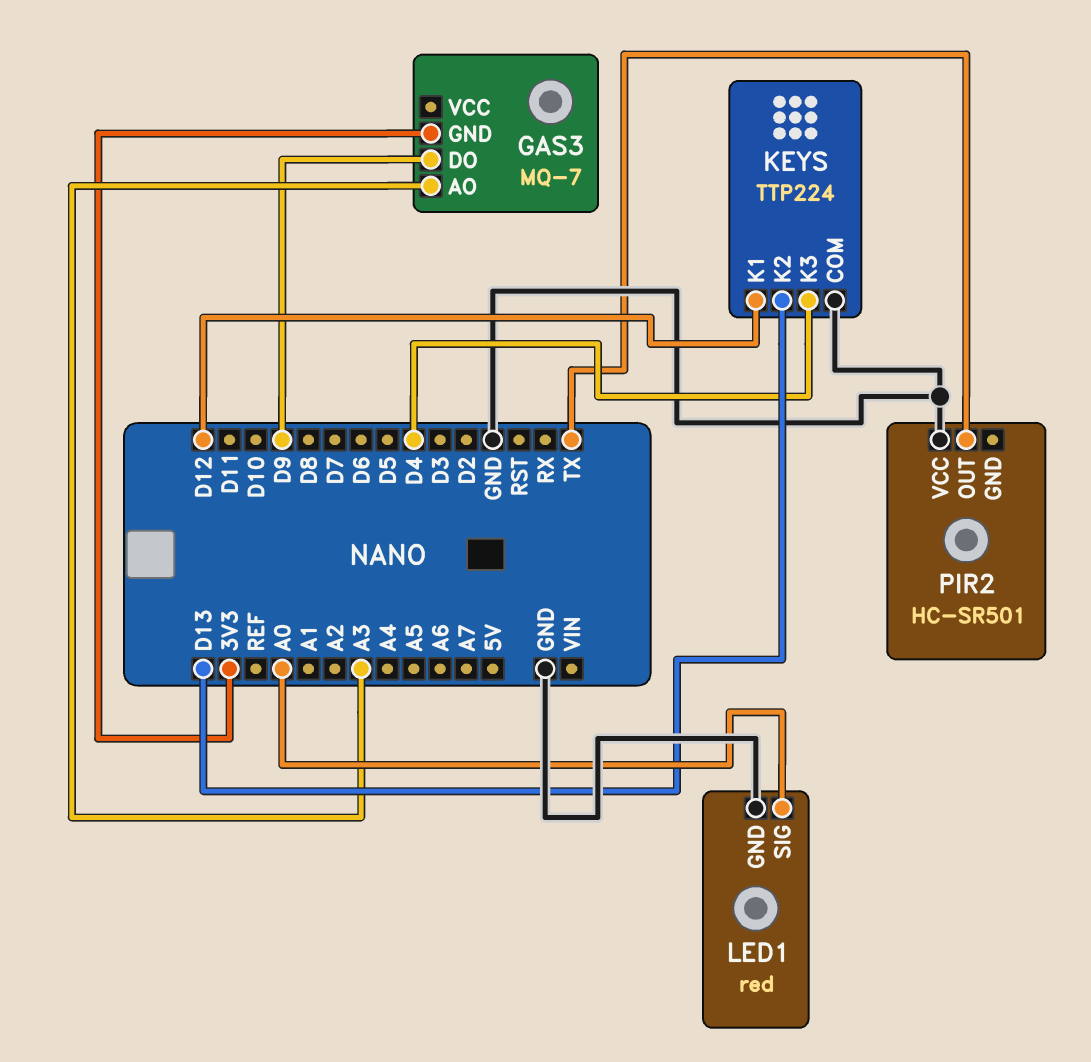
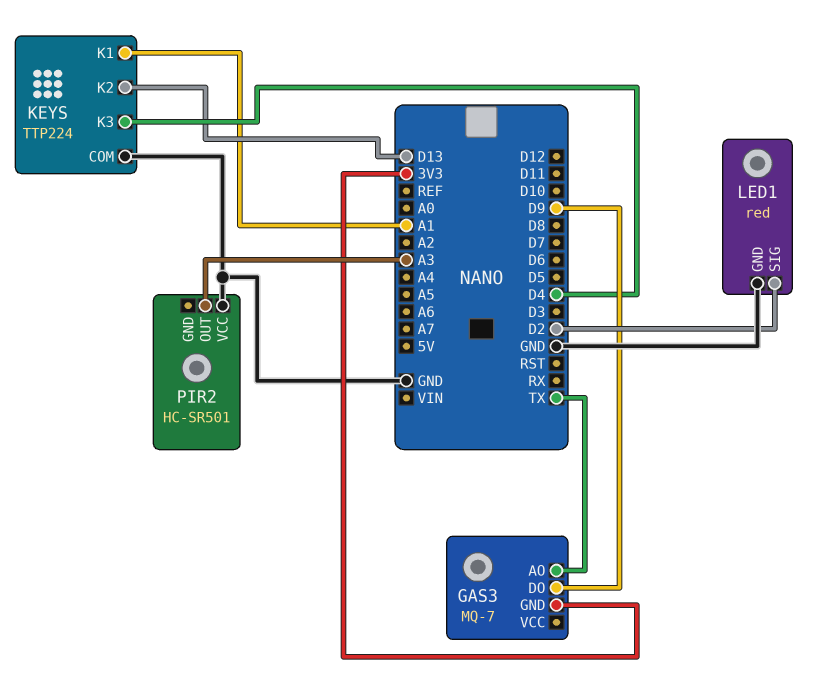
GAS3 pin AO: A3 -> TX
KEYS pin K1: D12 -> A1
LED1 pin SIG: A0 -> D2
PIR2 pin OUT: TX -> A3

